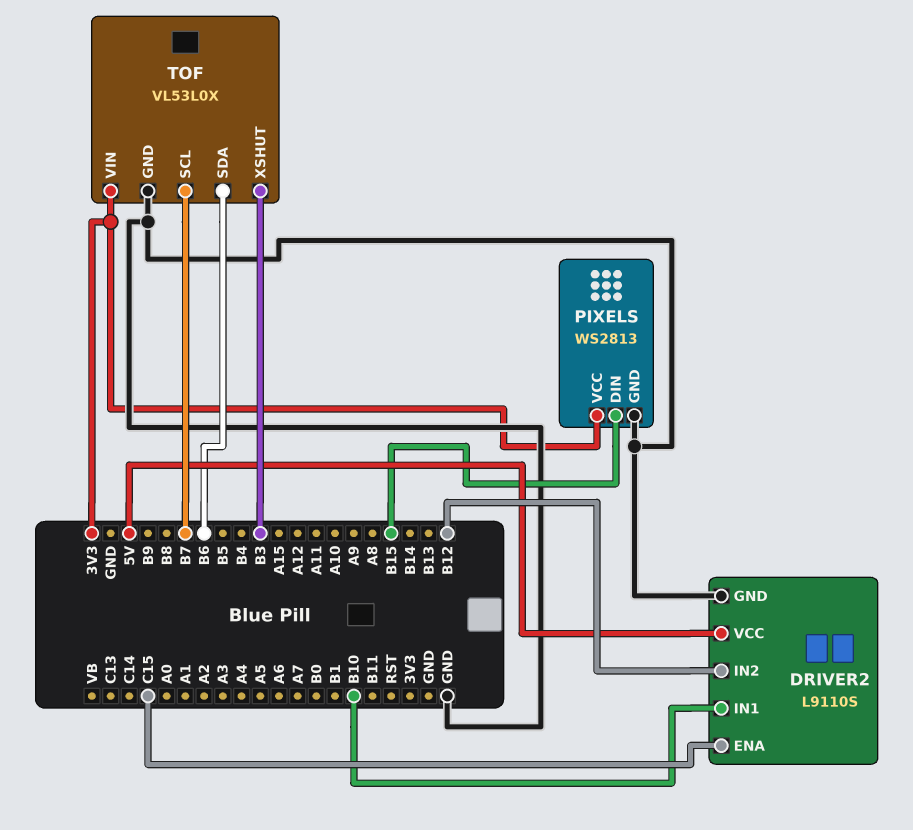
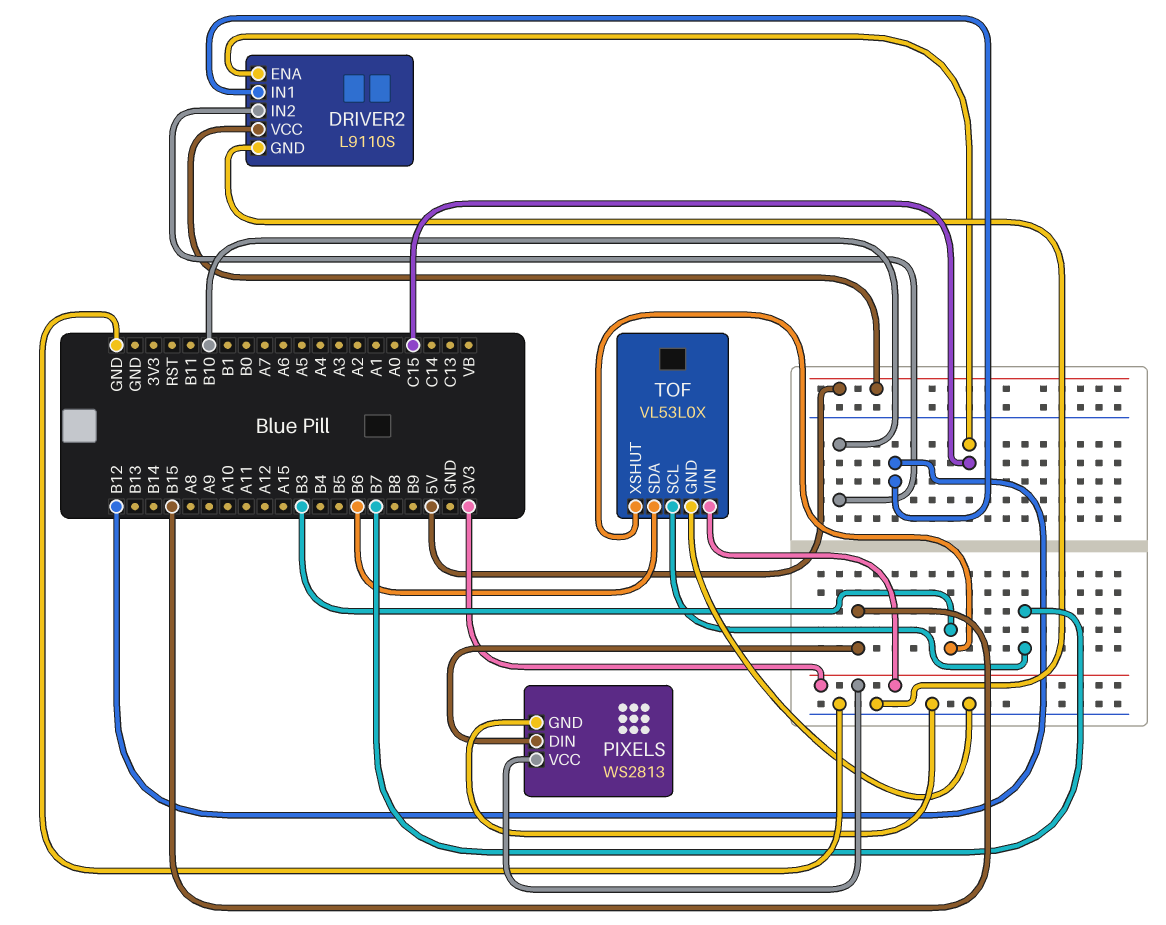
DRIVER2 pin IN1: B10 -> B12
DRIVER2 pin IN2: B12 -> B10

